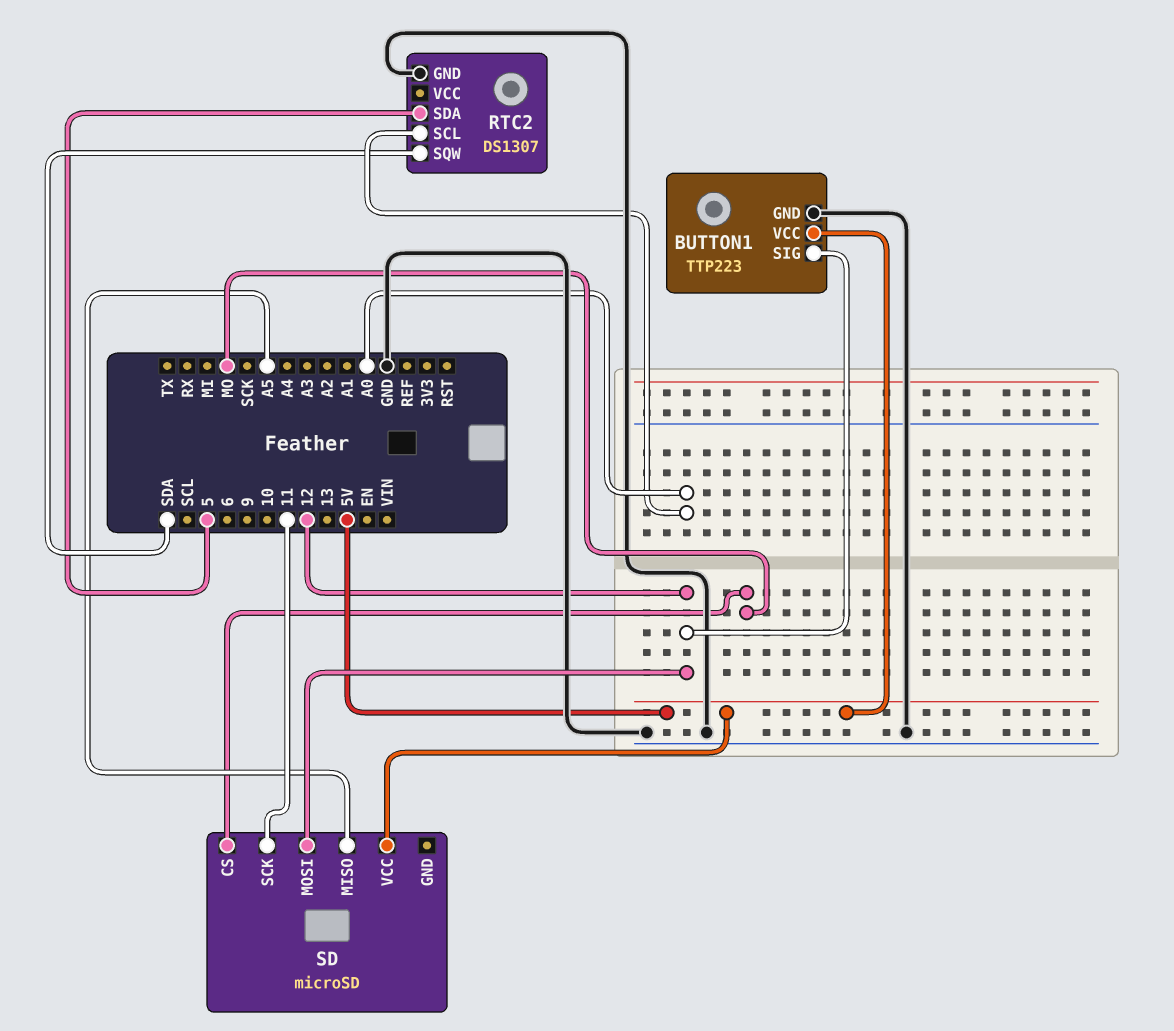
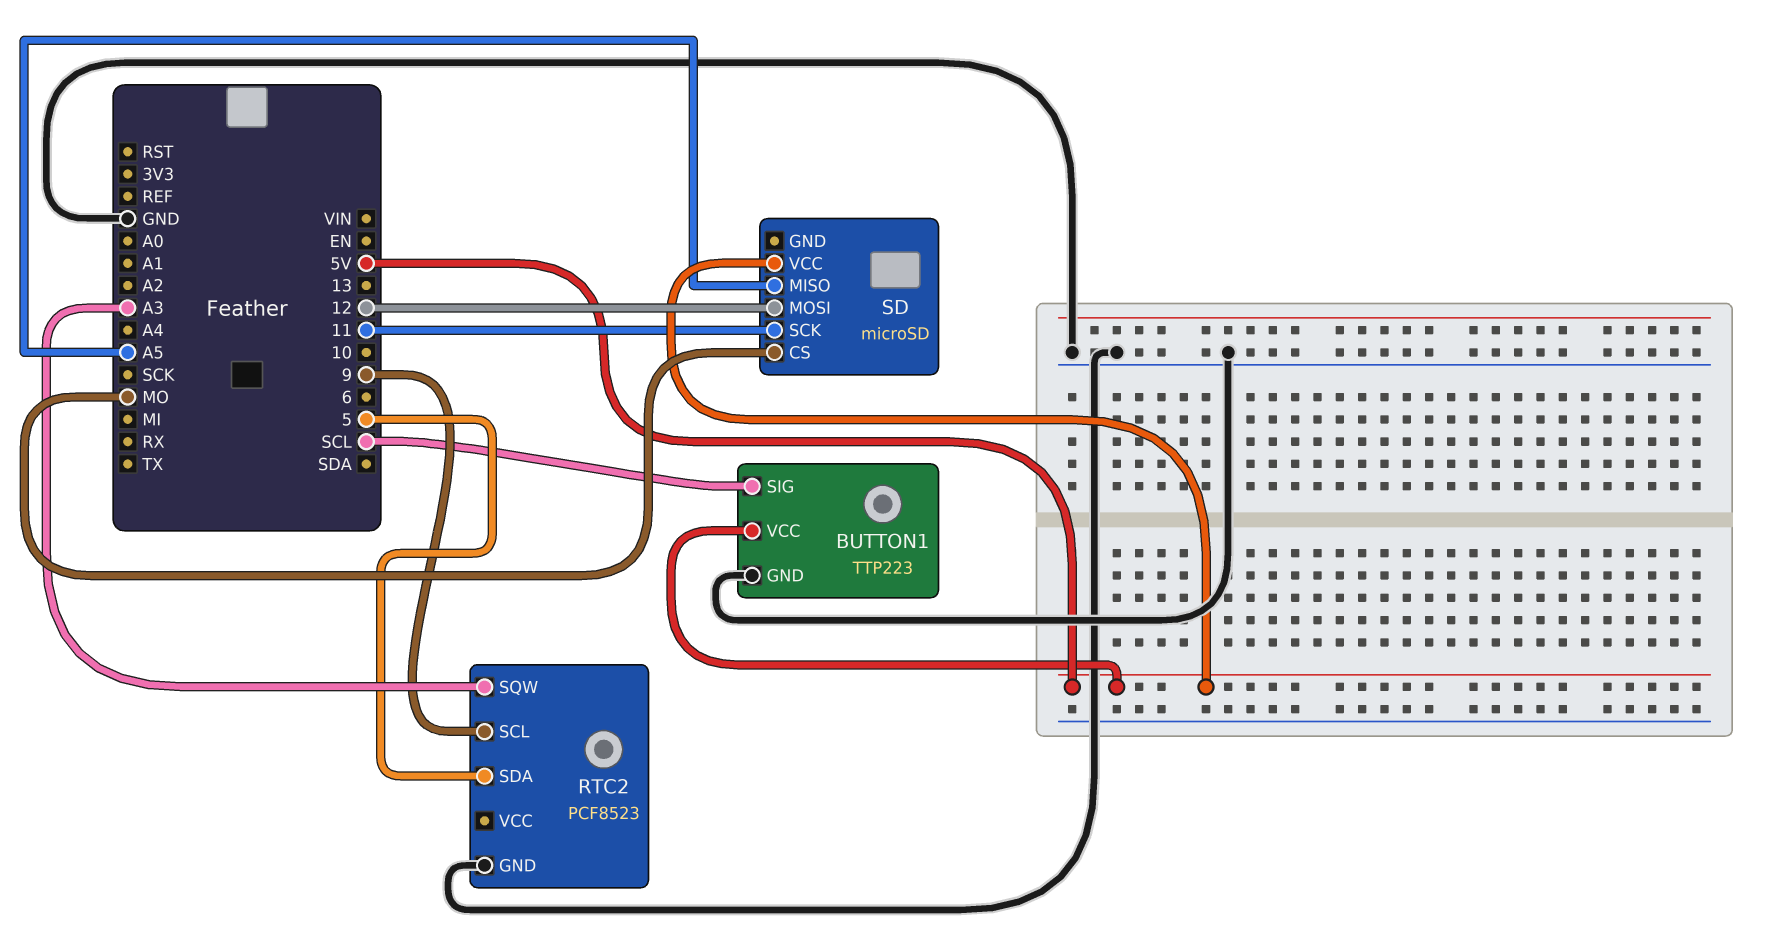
BUTTON1 pin SIG: 12 -> SCL
RTC2: DS1307 -> PCF8523
RTC2 pin SCL: A0 -> 9
RTC2 pin SQW: SDA -> A3

